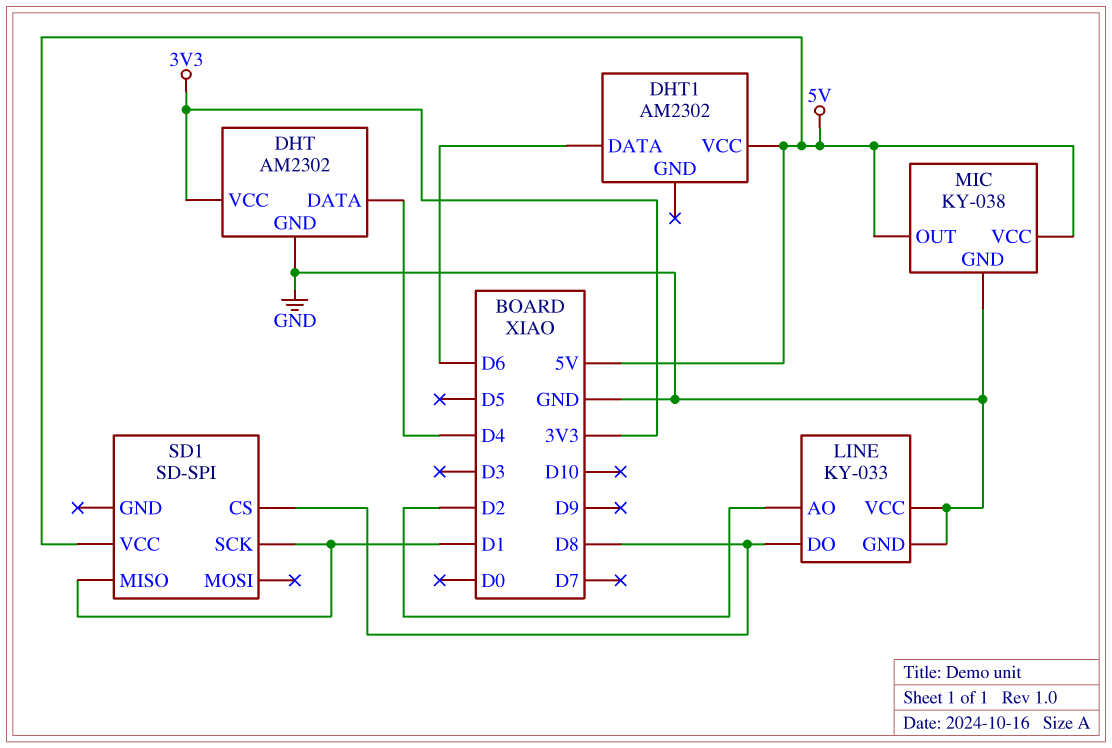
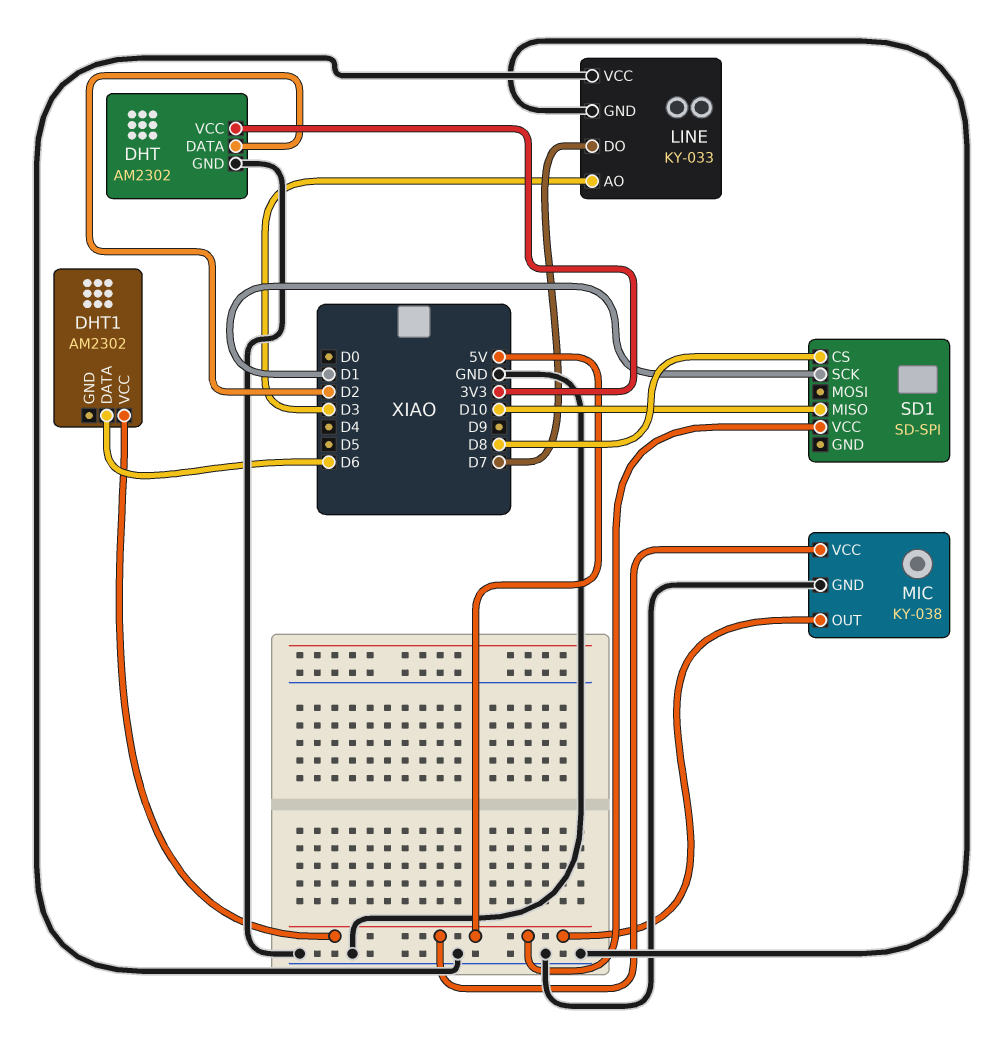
DHT pin DATA: D4 -> D2
LINE pin AO: D2 -> D3
LINE pin DO: D8 -> D7
SD1 pin MISO: D1 -> D10

